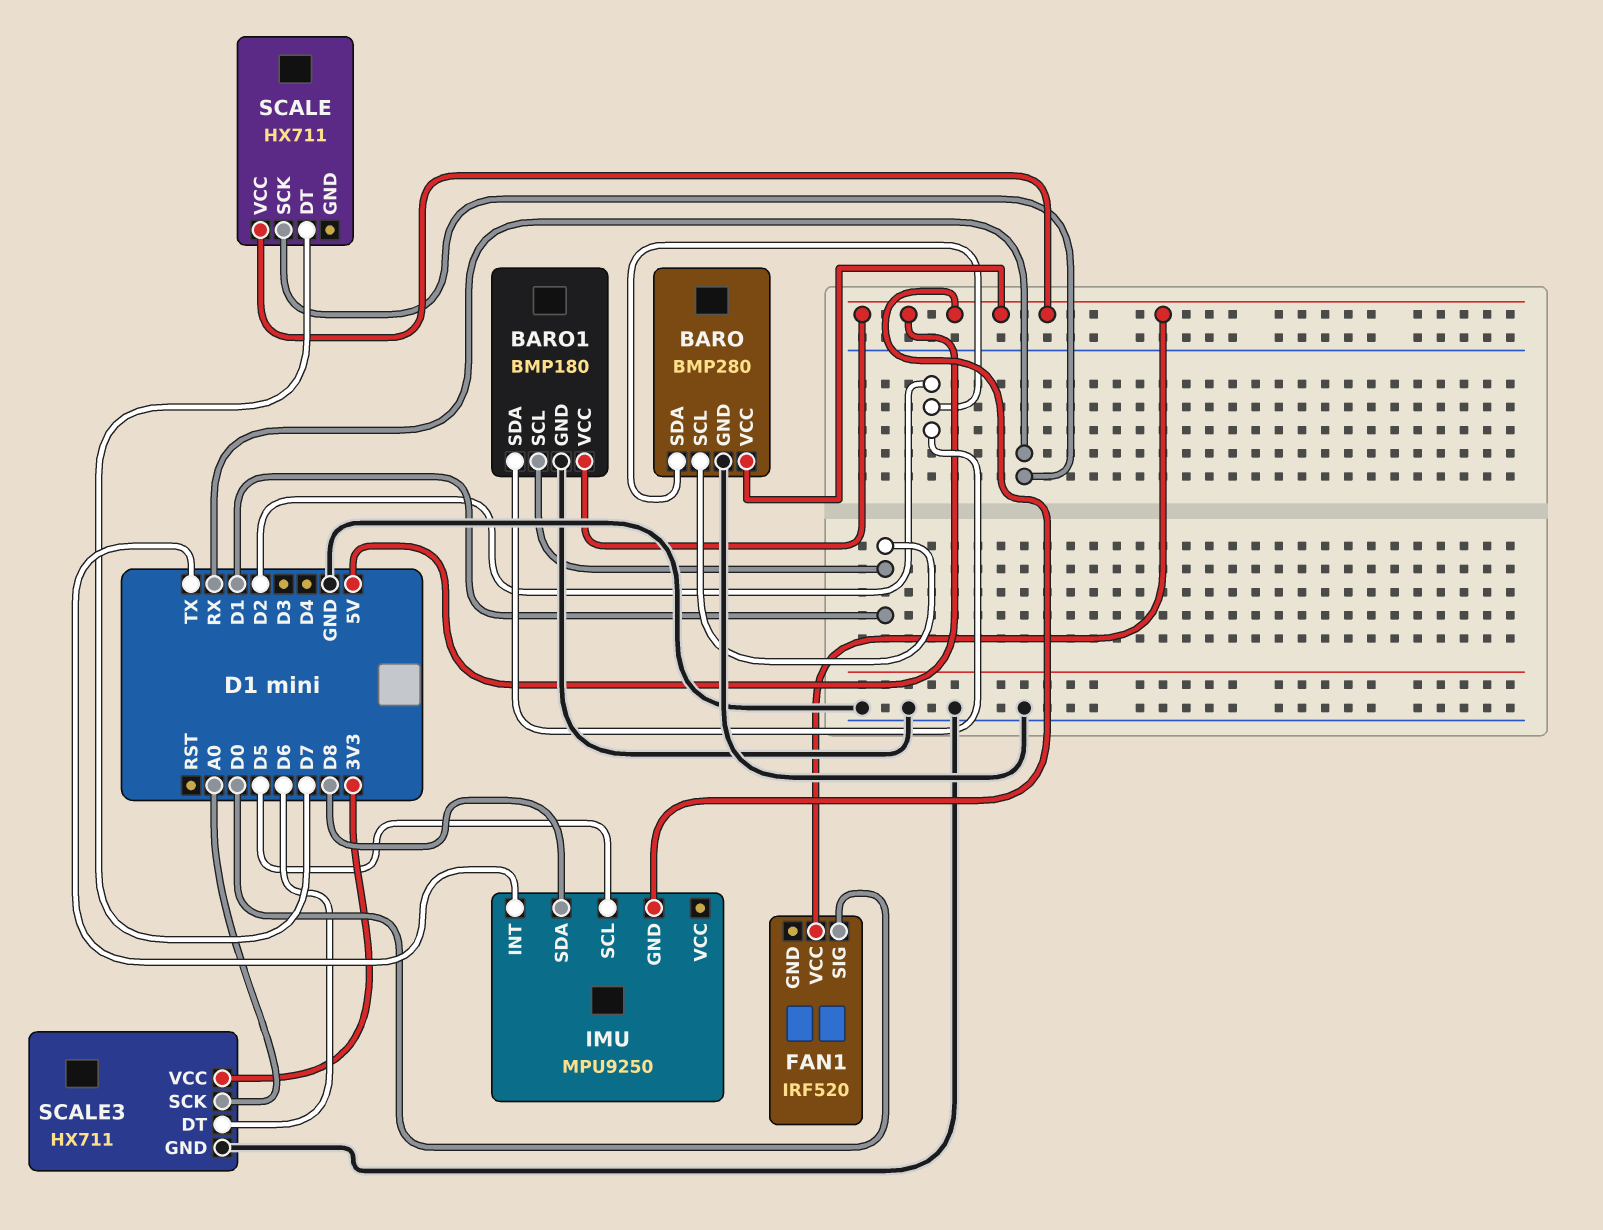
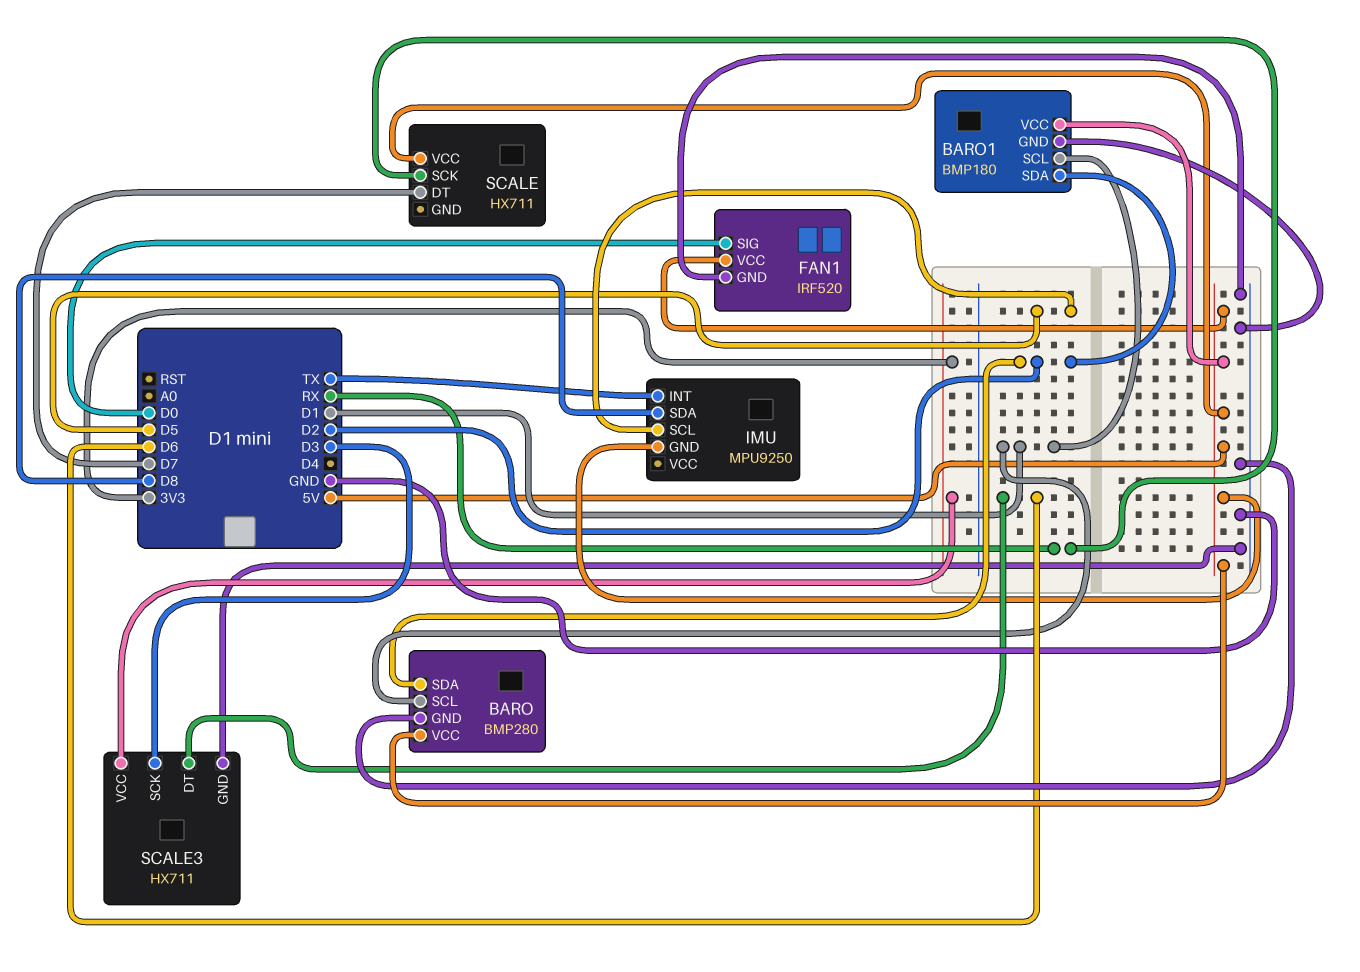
FAN1 pin GND: none -> GND
SCALE3 pin SCK: A0 -> D3

